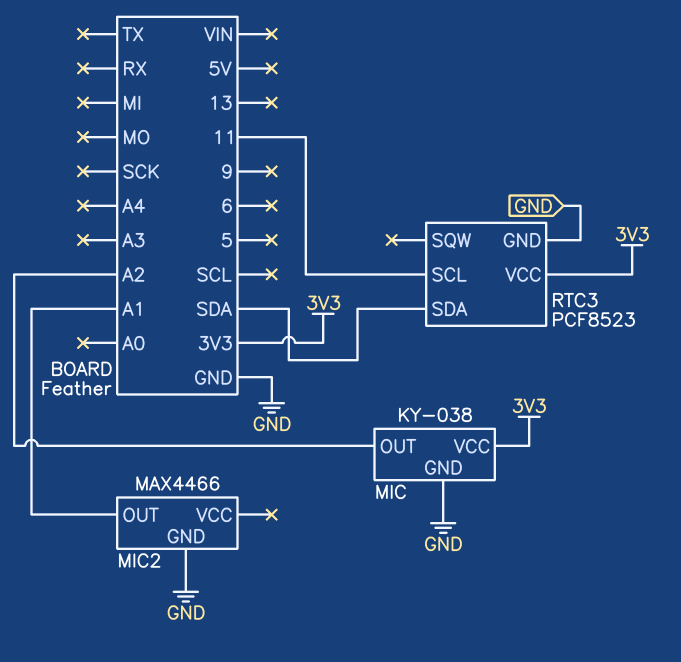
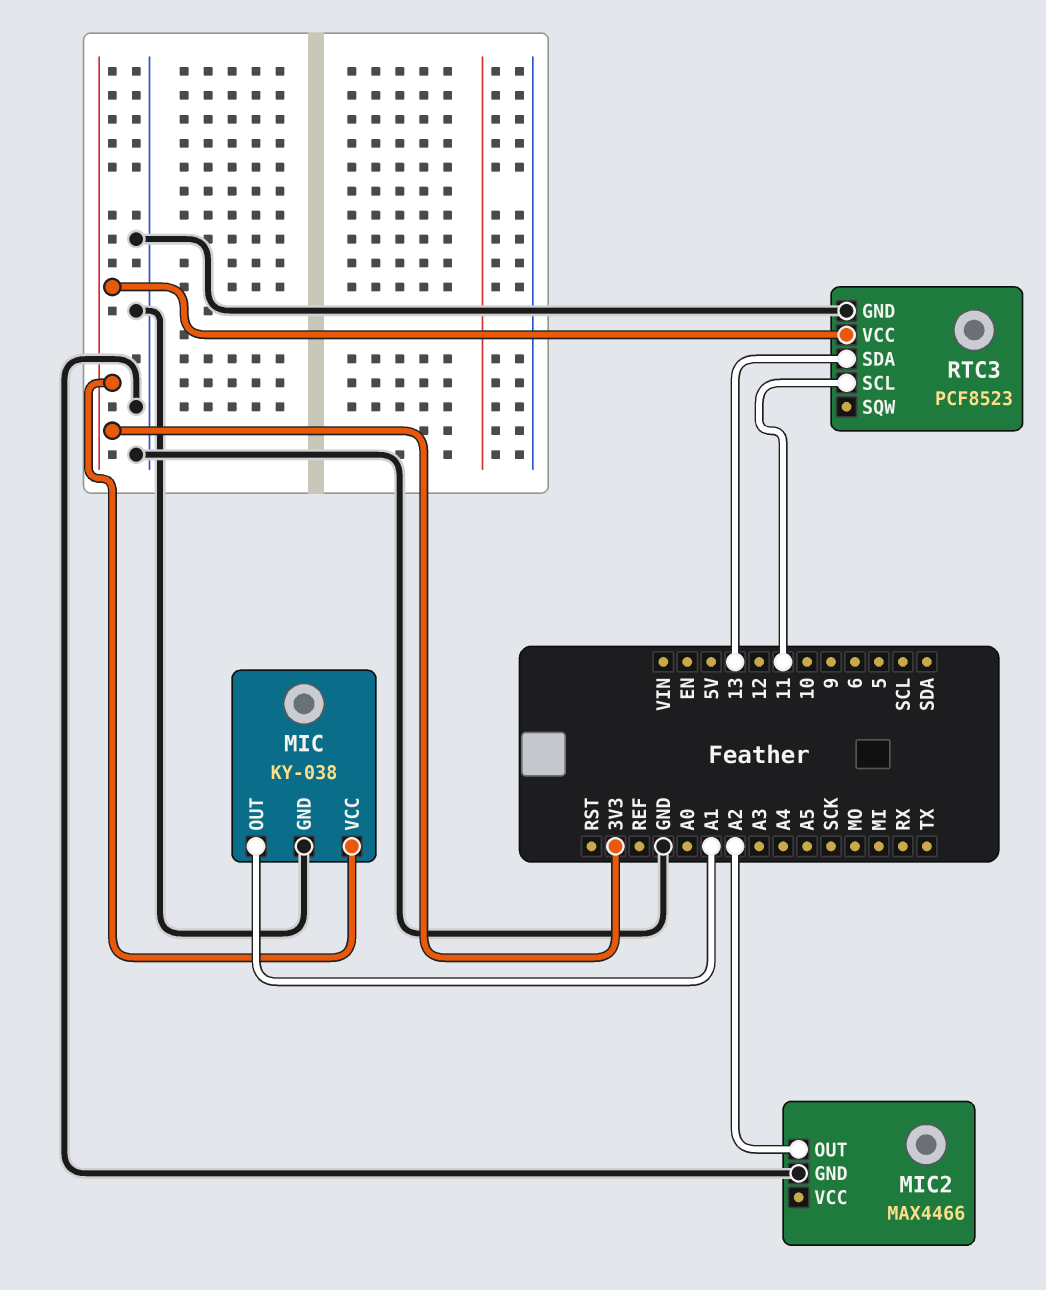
MIC pin OUT: A2 -> A1
MIC2 pin OUT: A1 -> A2
RTC3 pin SDA: SDA -> 13

